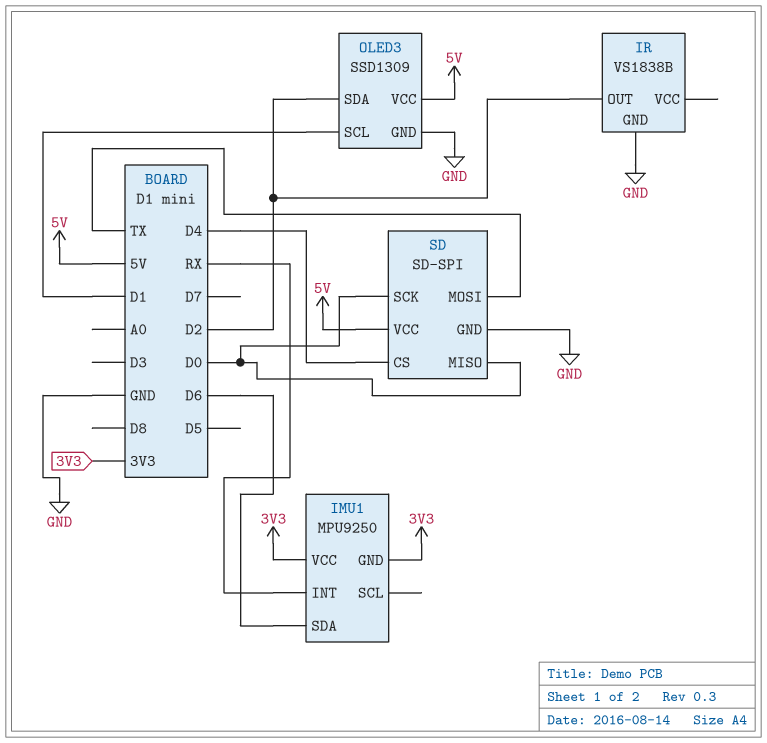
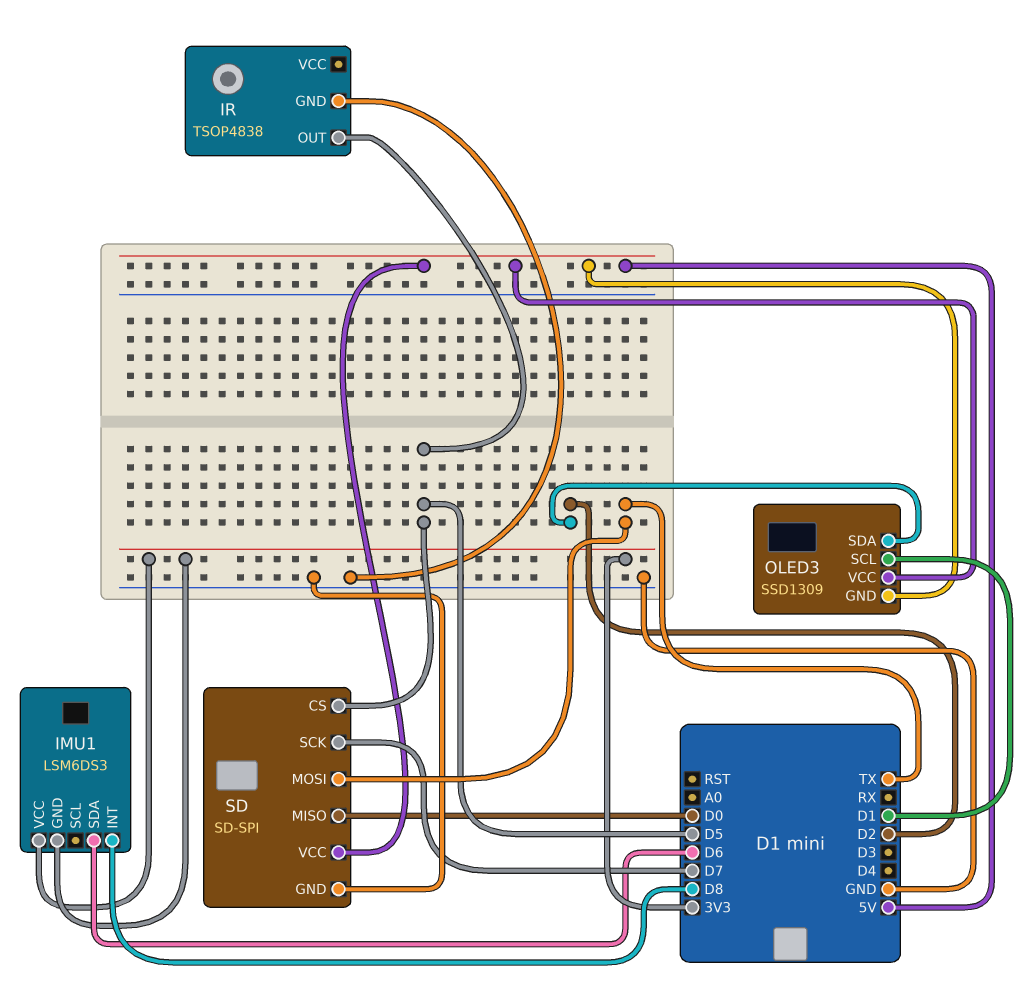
IMU1: MPU9250 -> LSM6DS3
IMU1 pin INT: RX -> D8
IR: VS1838B -> TSOP4838
IR pin OUT: D2 -> D5
OLED3 pin GND: GND -> 5V
SD pin CS: D4 -> D5
SD pin SCK: D0 -> D7

